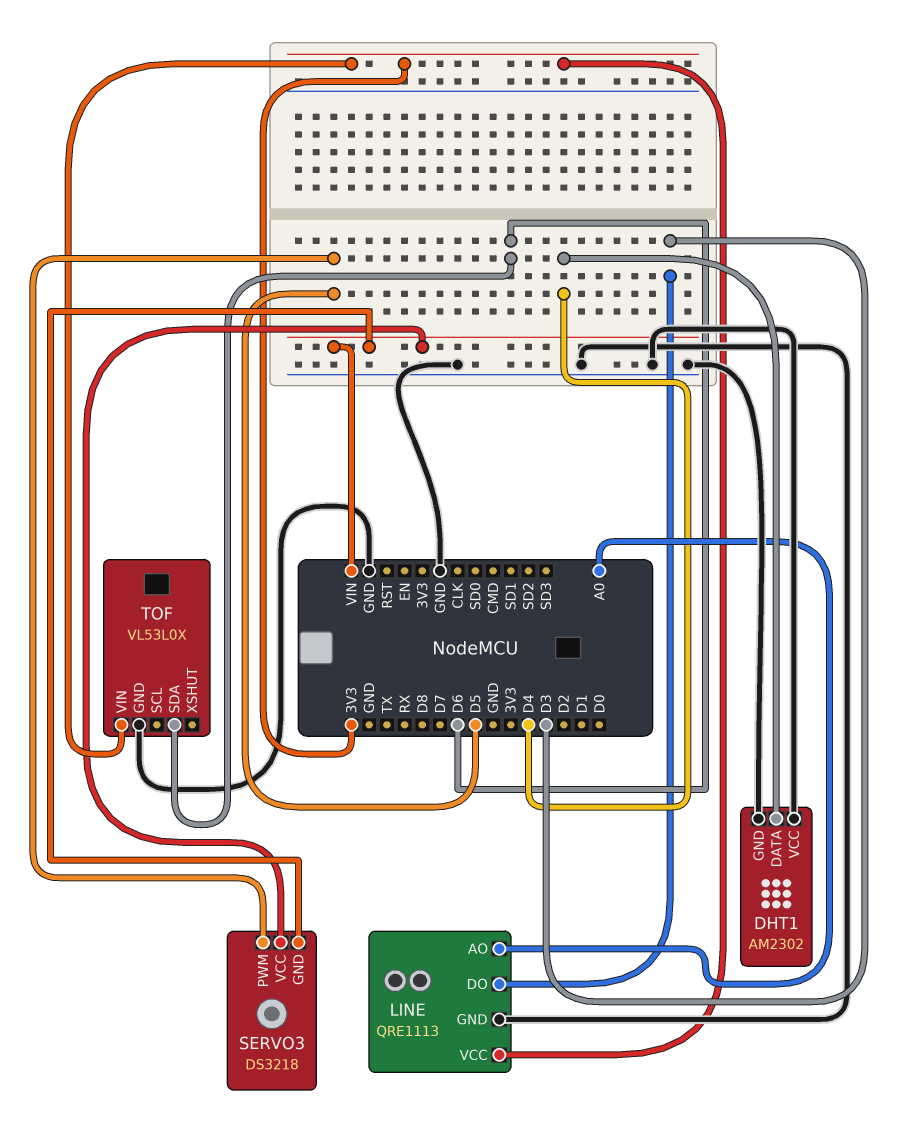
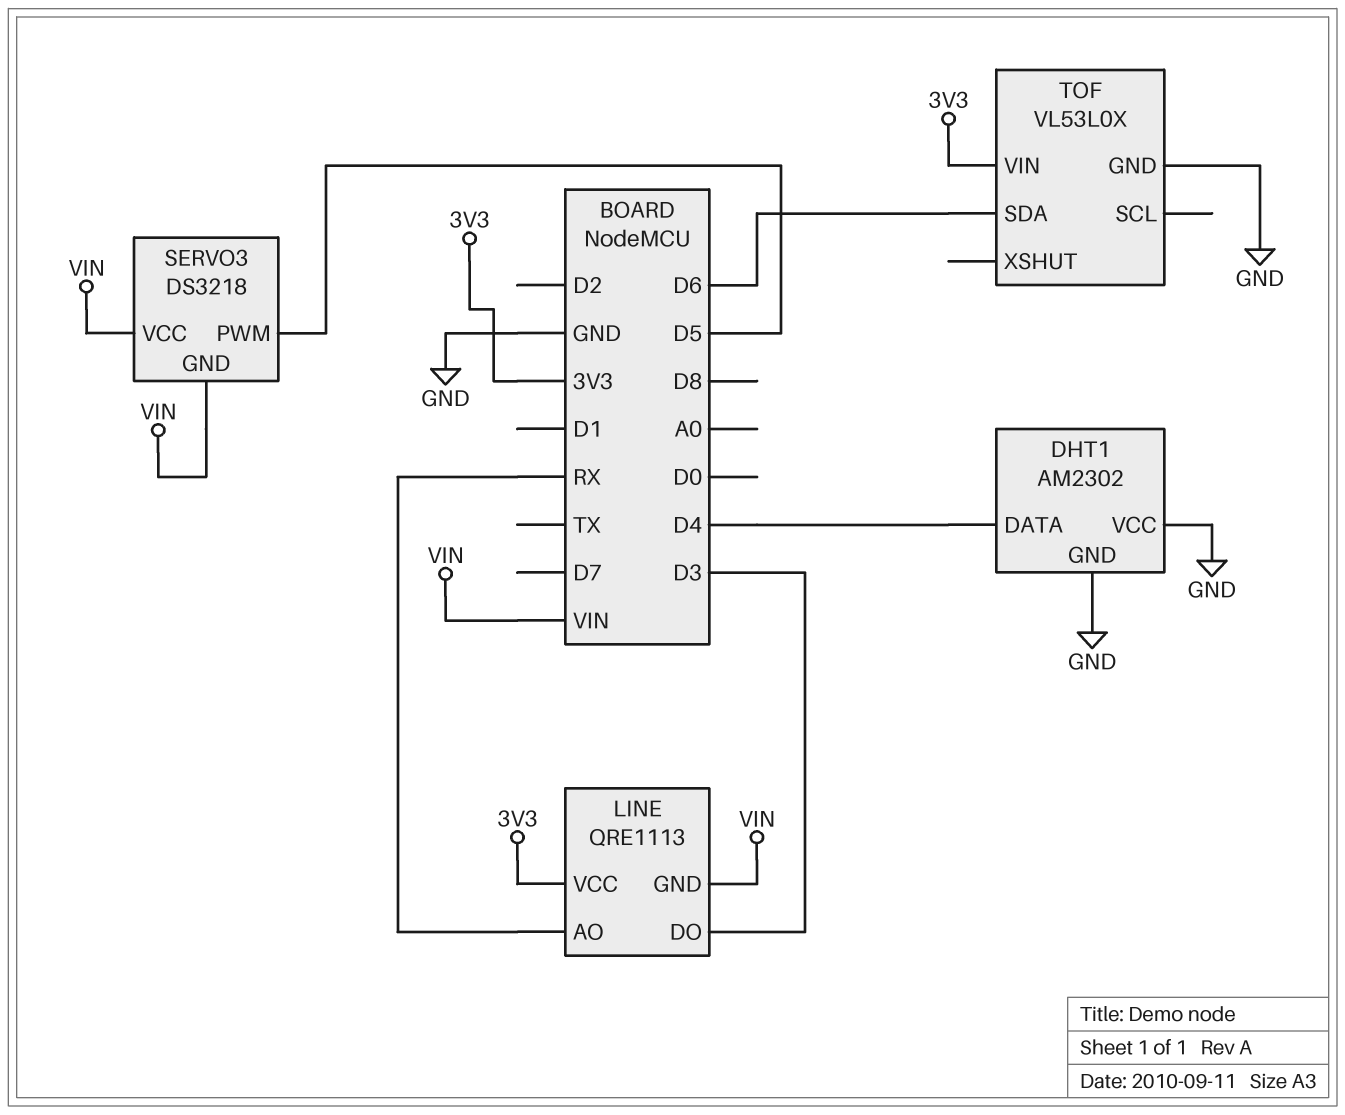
LINE pin AO: A0 -> RX
LINE pin GND: GND -> VIN

